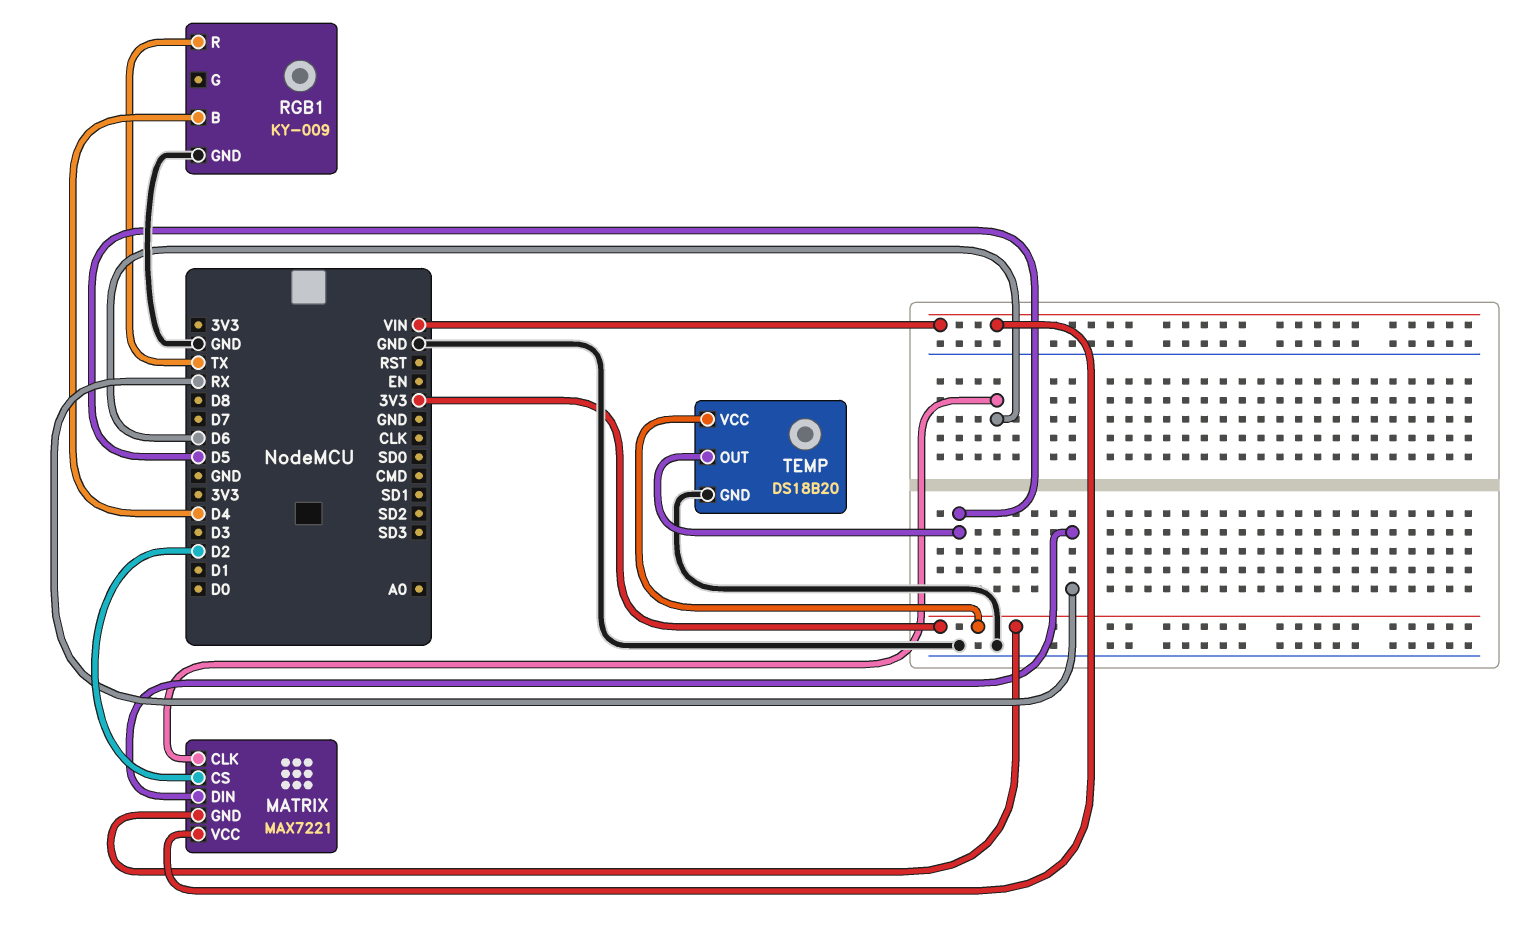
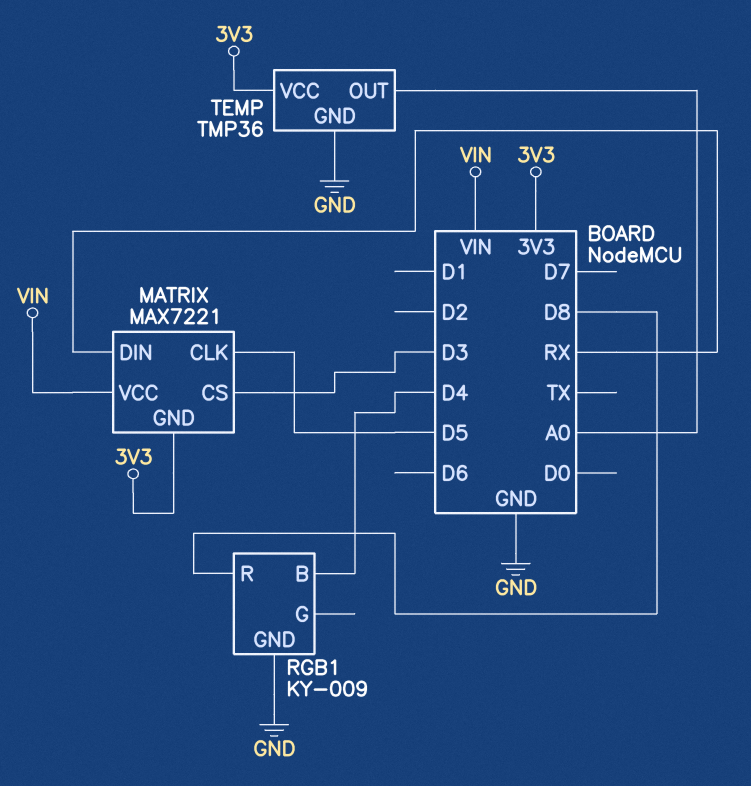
MATRIX pin CLK: D6 -> D5
MATRIX pin CS: D2 -> D3
RGB1 pin R: TX -> D8
TEMP: DS18B20 -> TMP36
TEMP pin OUT: D5 -> A0

